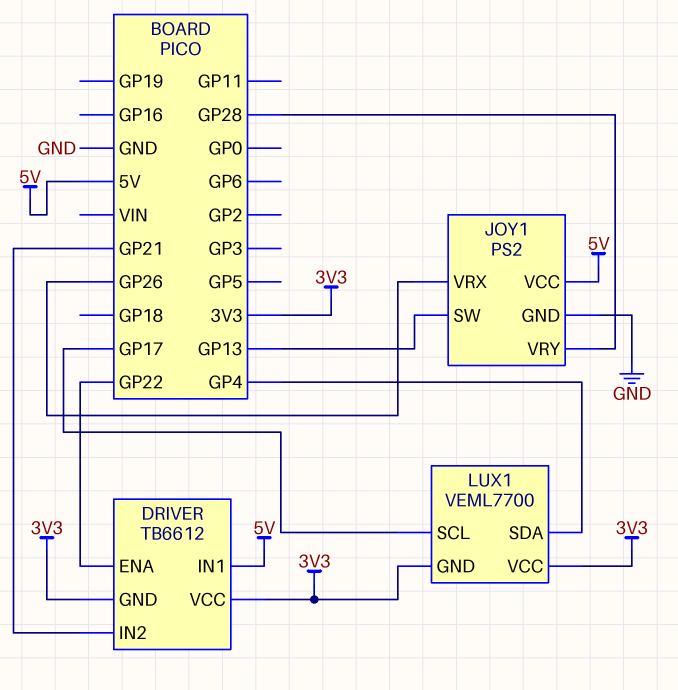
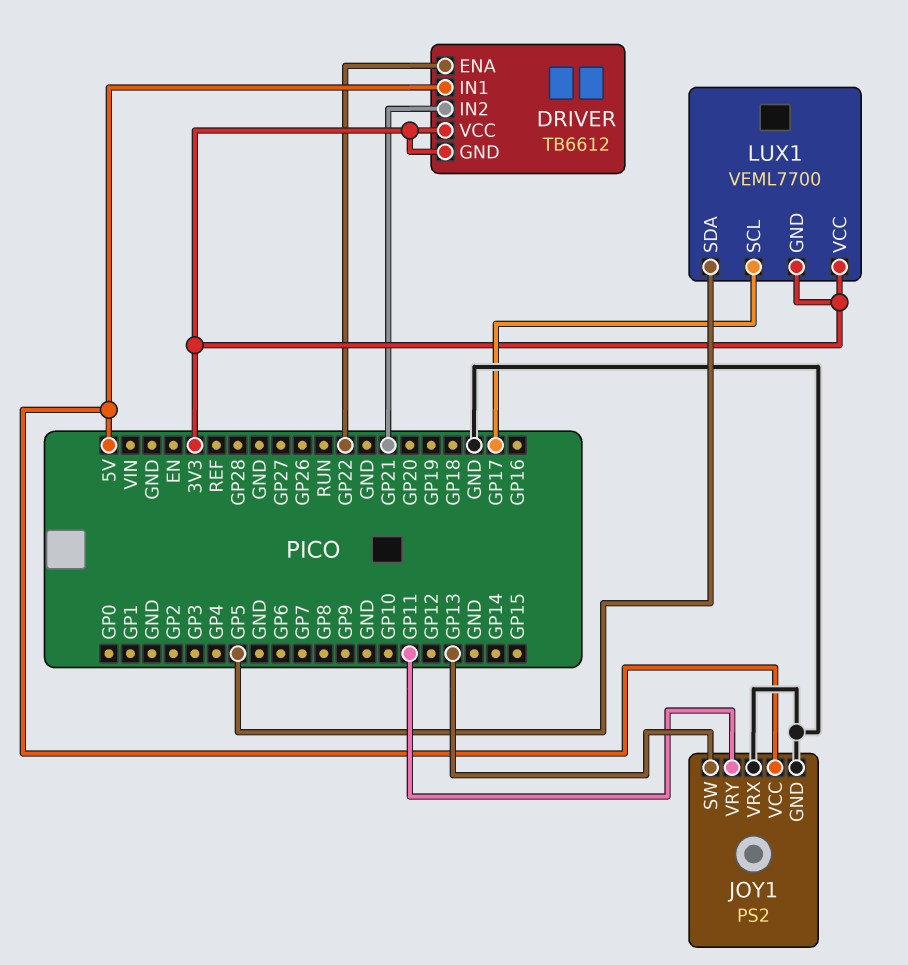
JOY1 pin VRX: GP26 -> GND
JOY1 pin VRY: GP28 -> GP11
LUX1 pin SDA: GP4 -> GP5

